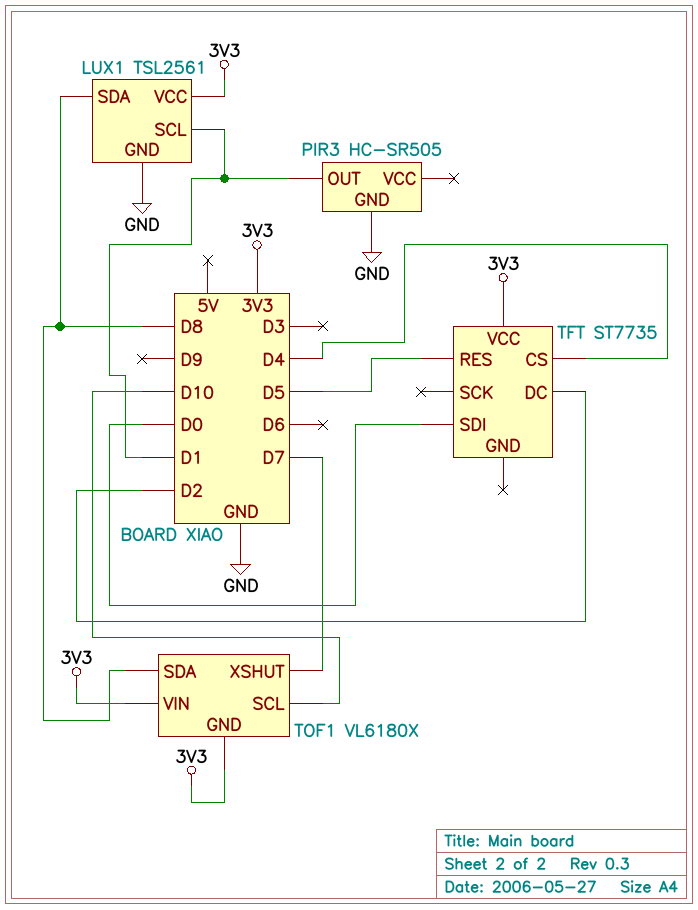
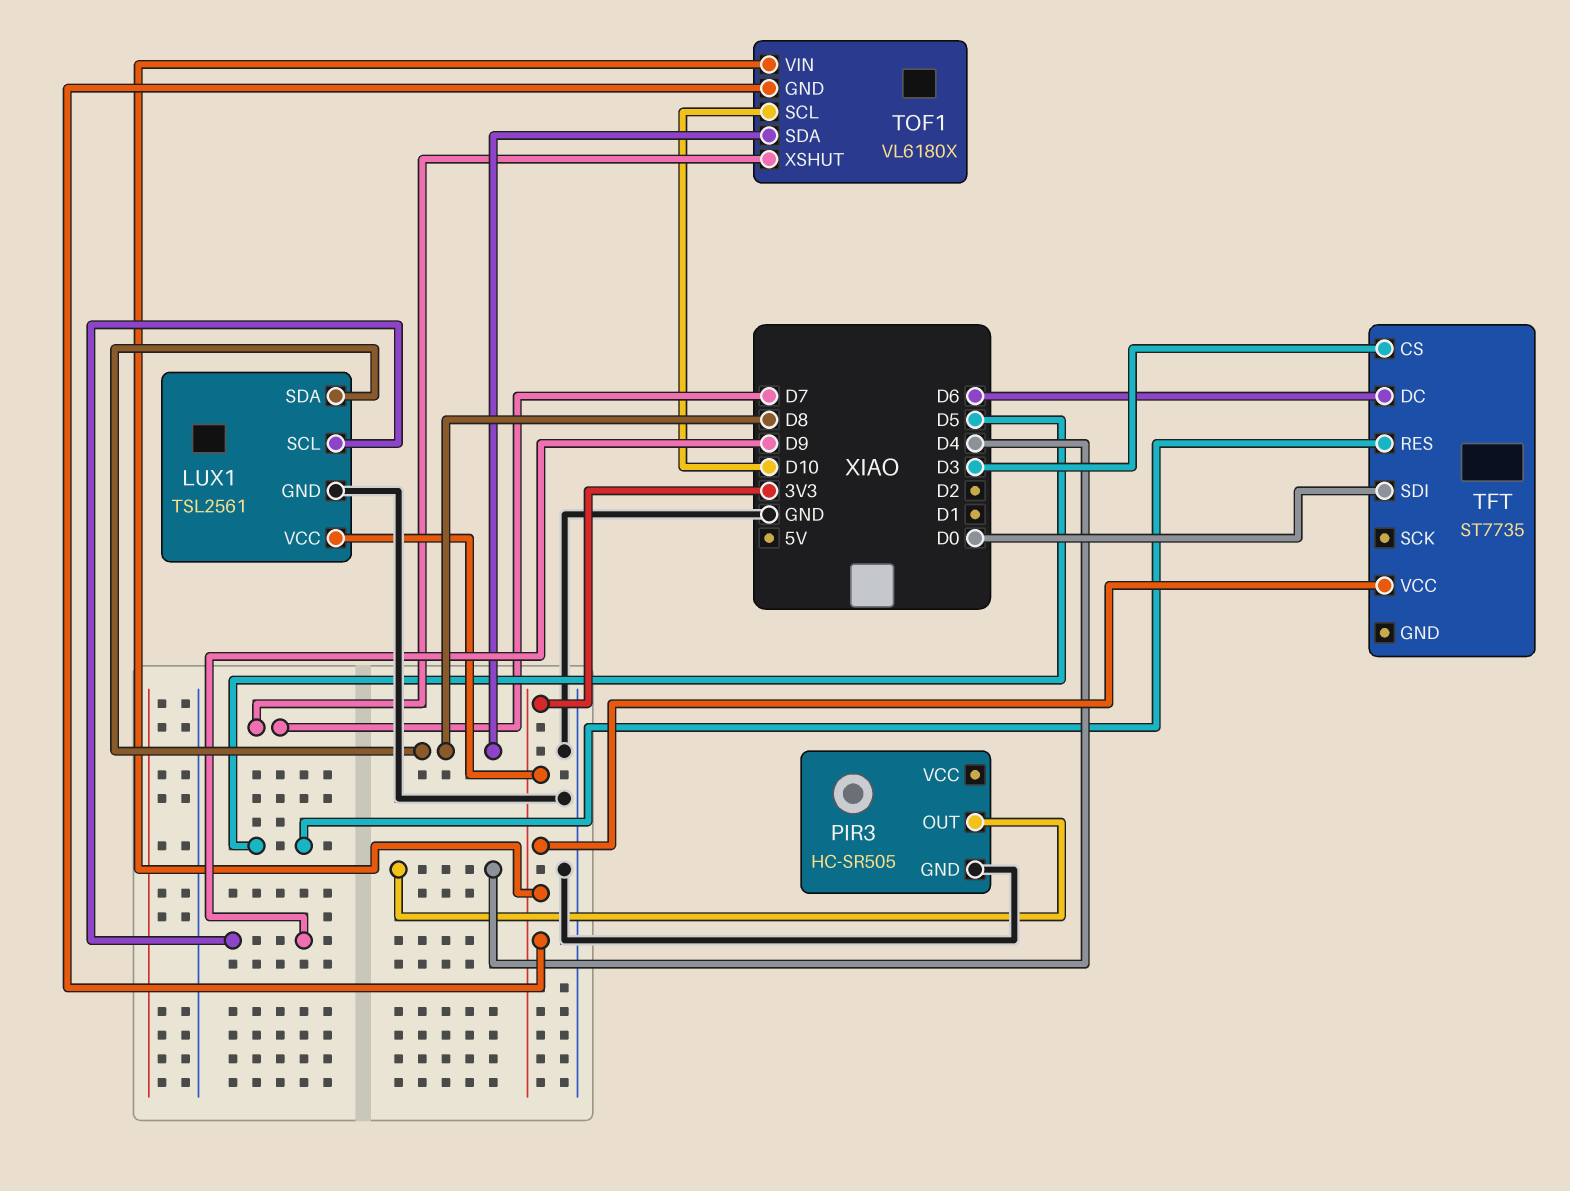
LUX1 pin SCL: D1 -> D9
PIR3 pin OUT: D1 -> D4
TFT pin CS: D4 -> D3
TFT pin DC: D2 -> D6

